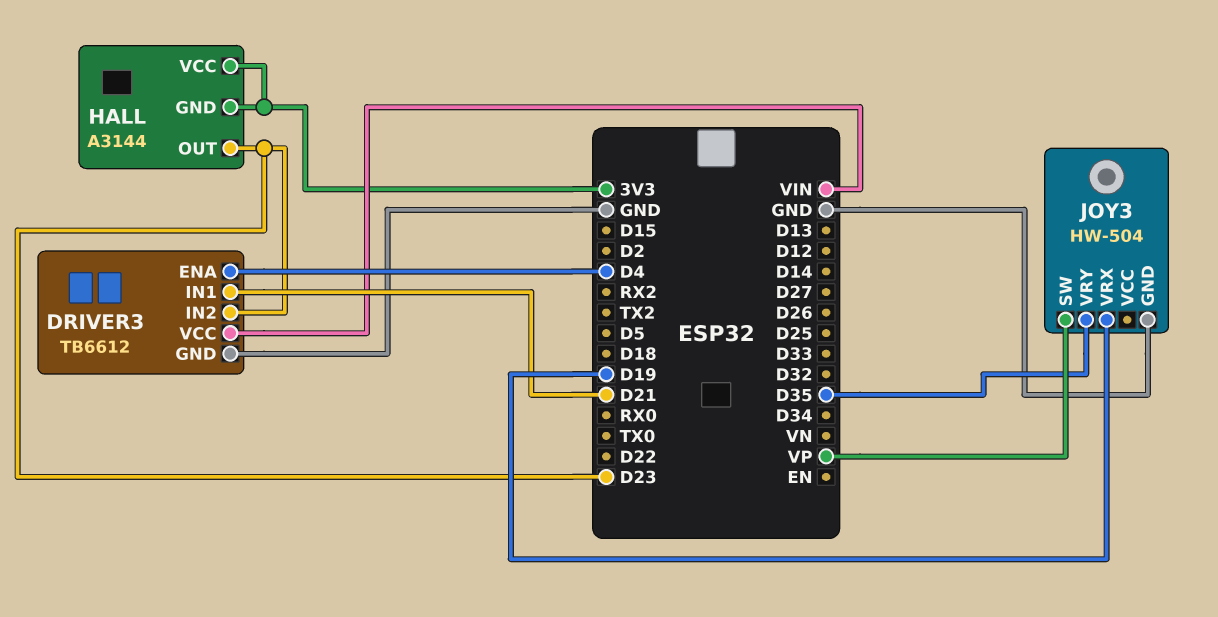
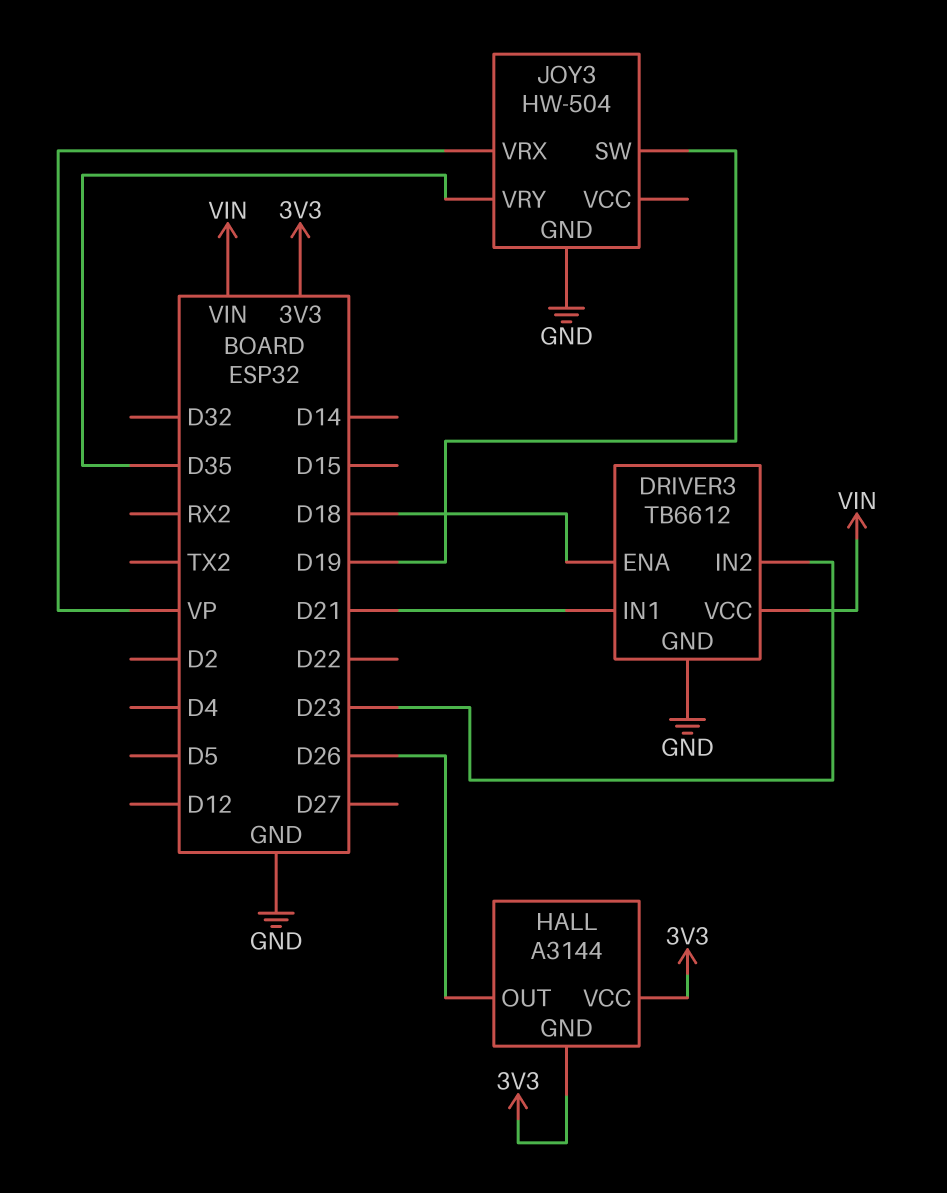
DRIVER3 pin ENA: D4 -> D18
HALL pin OUT: D23 -> D26
JOY3 pin SW: VP -> D19
JOY3 pin VRX: D19 -> VP

